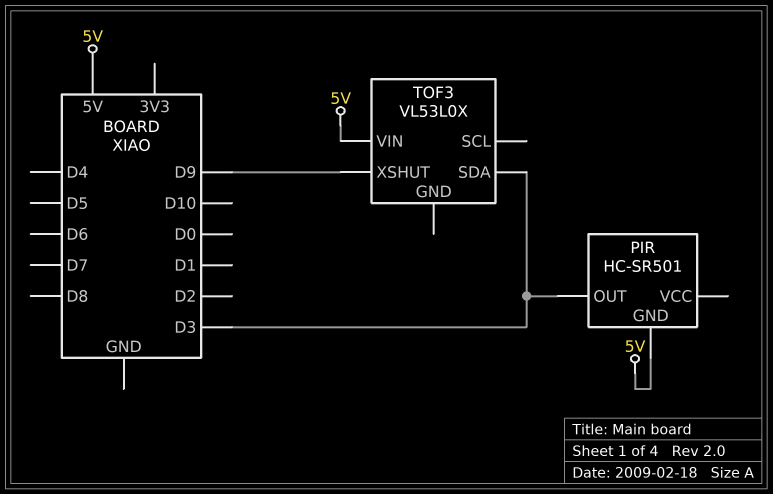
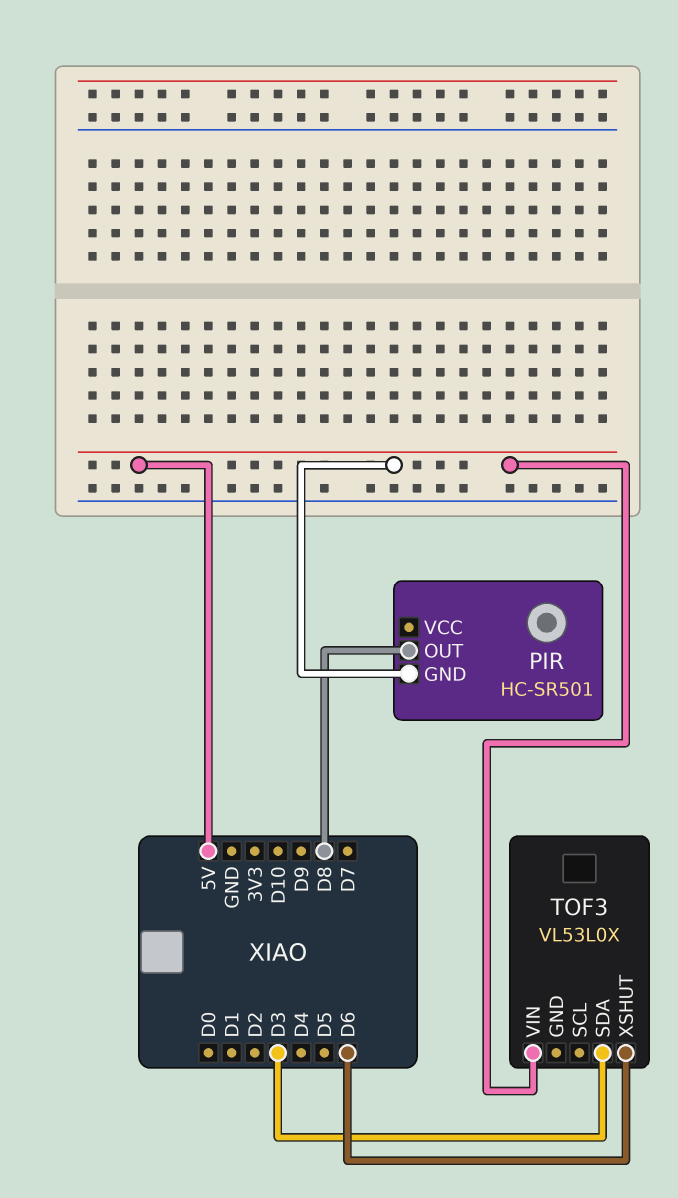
PIR pin OUT: D3 -> D8
TOF3 pin XSHUT: D9 -> D6

